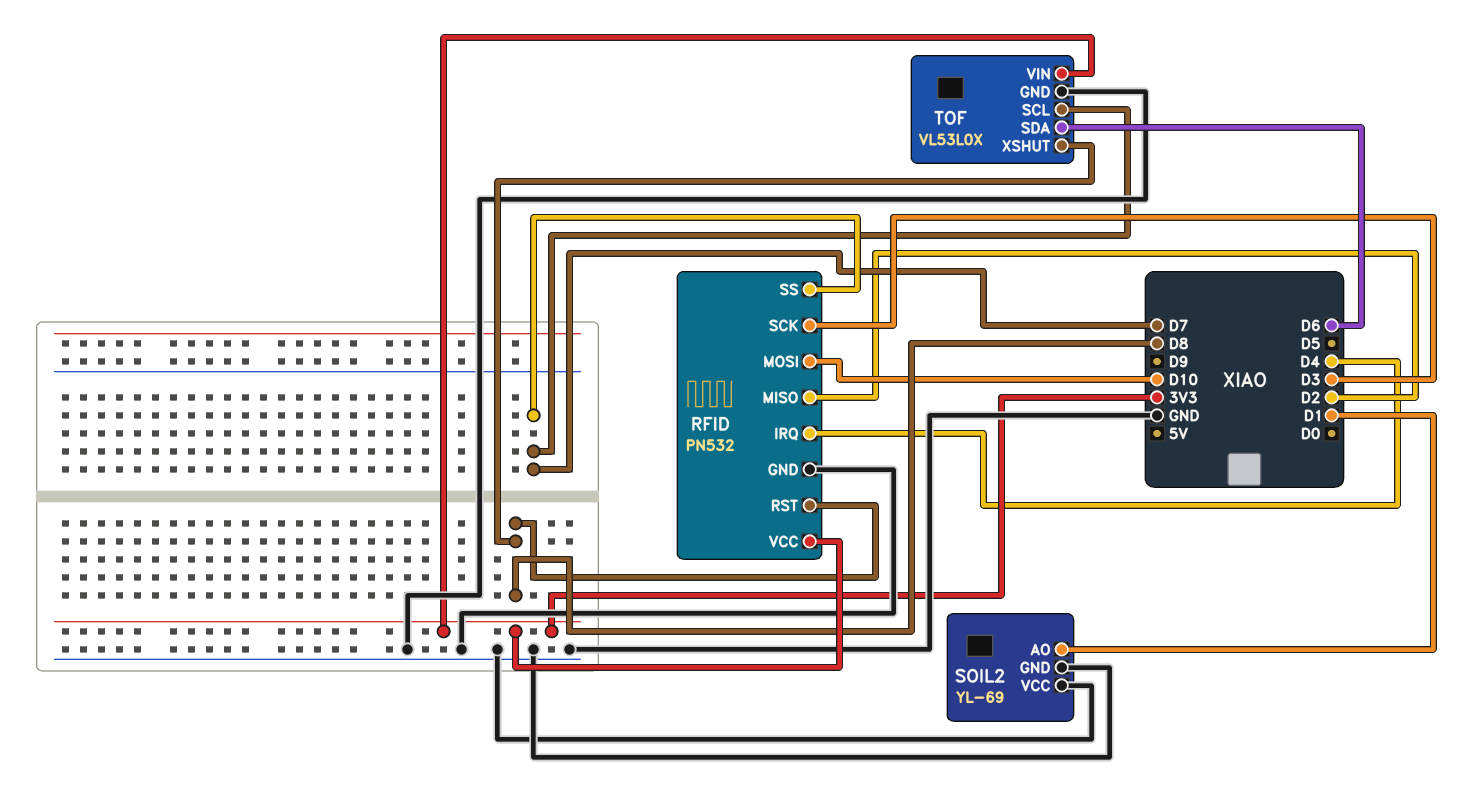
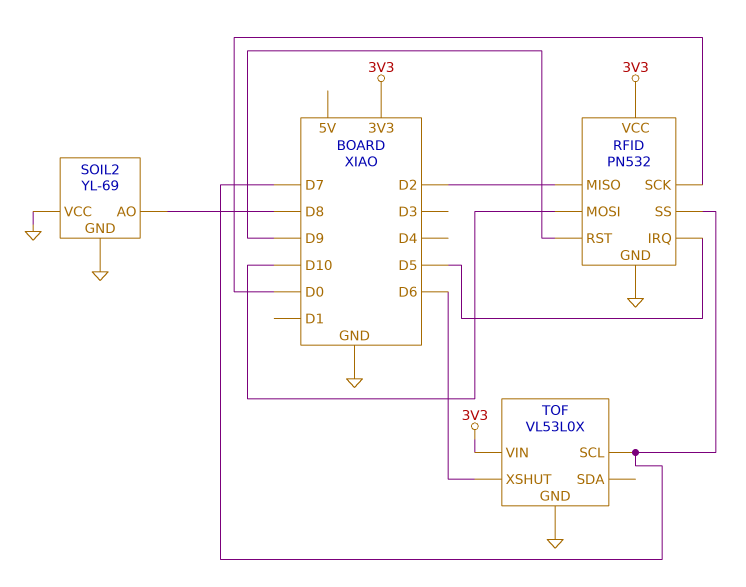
RFID pin IRQ: D4 -> D5
RFID pin RST: D8 -> D9
RFID pin SCK: D3 -> D0
SOIL2 pin AO: D1 -> D8
TOF pin SDA: D6 -> none
TOF pin XSHUT: D8 -> D6

